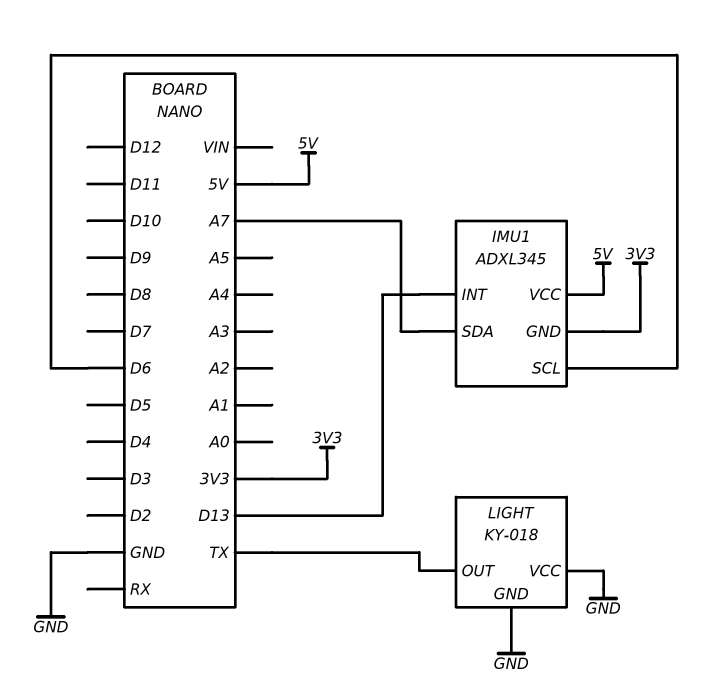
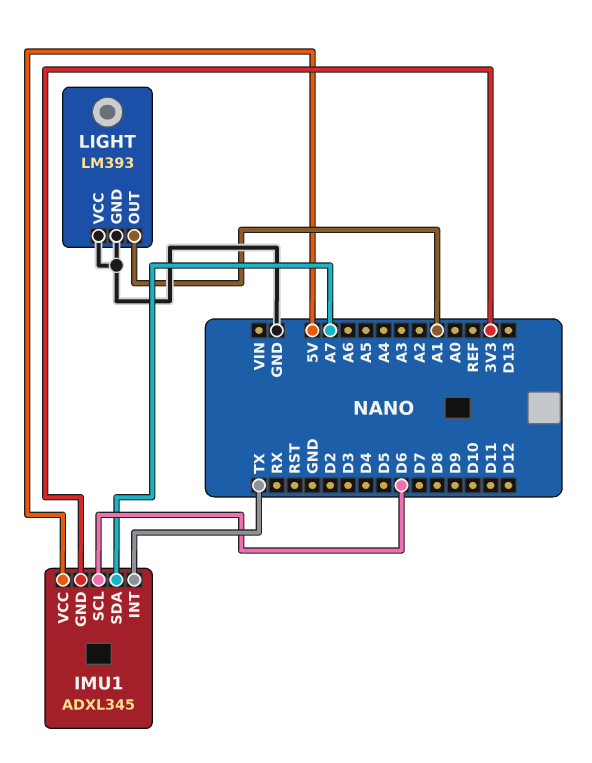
IMU1 pin INT: D13 -> TX
LIGHT: KY-018 -> LM393
LIGHT pin OUT: TX -> A1

